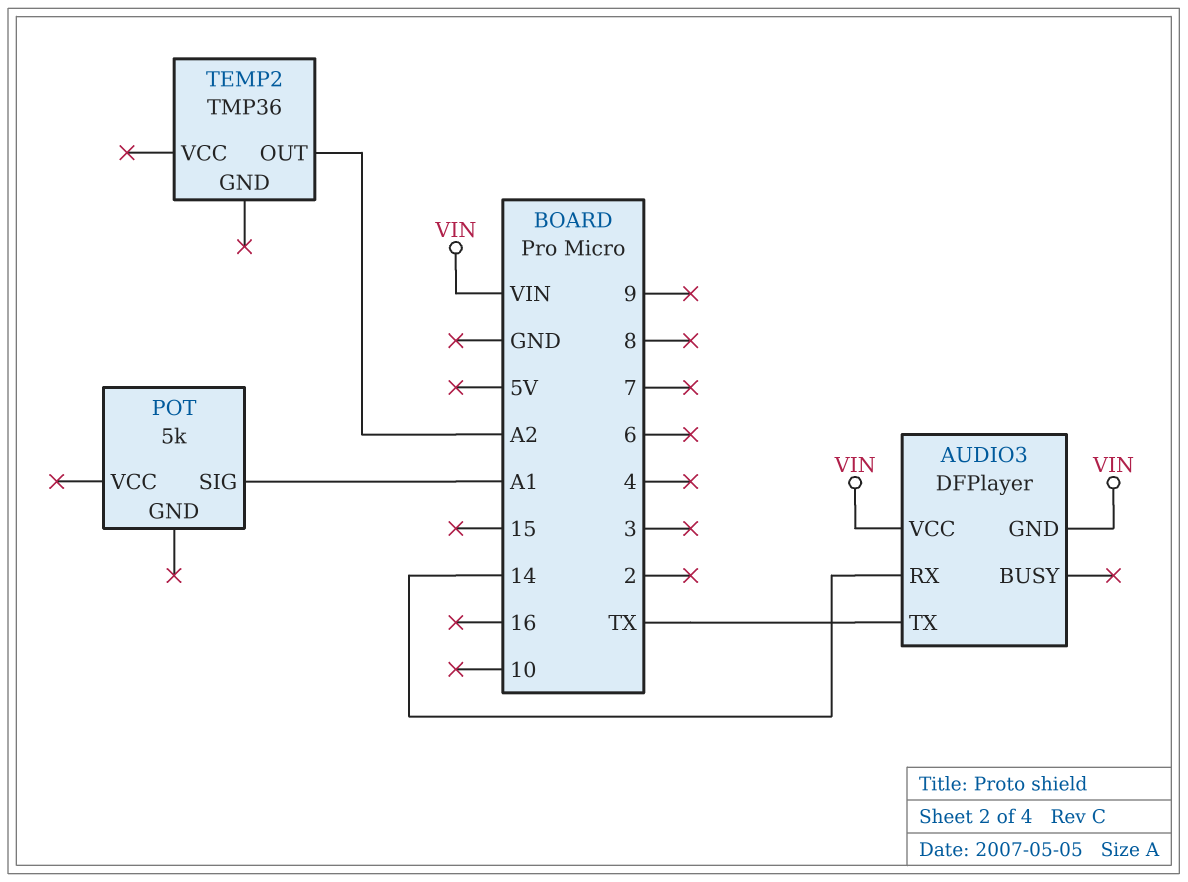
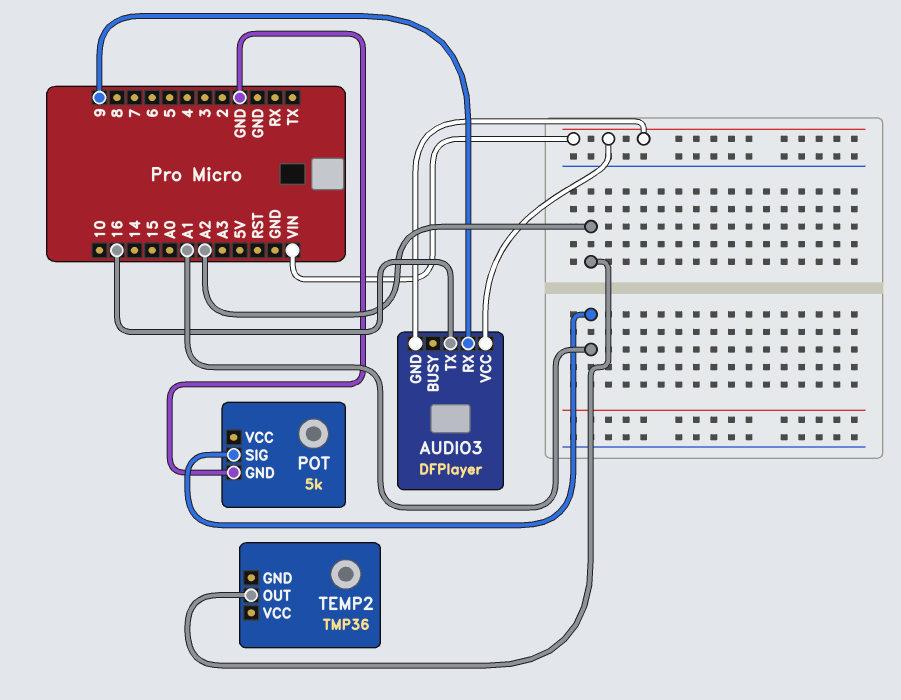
AUDIO3 pin RX: 14 -> 9
AUDIO3 pin TX: TX -> 16
POT pin GND: none -> GND

